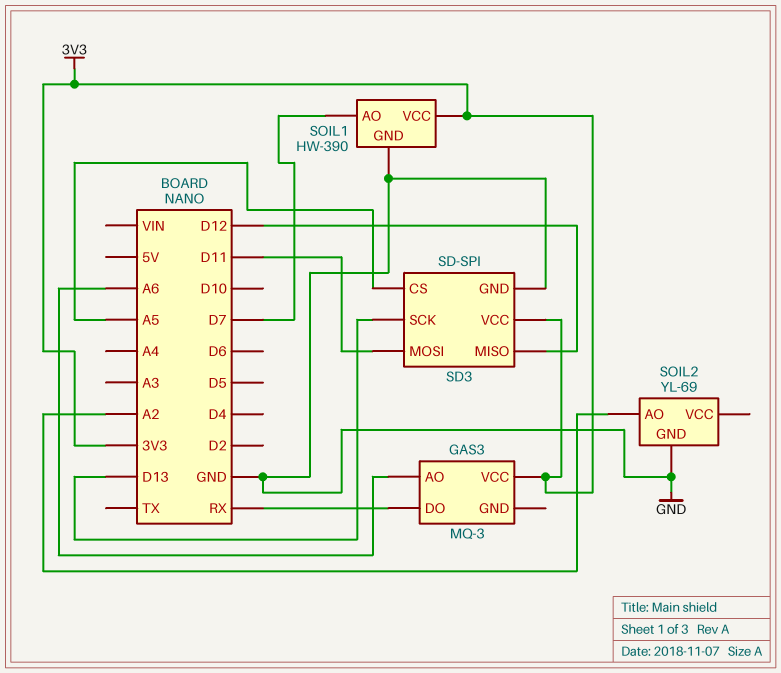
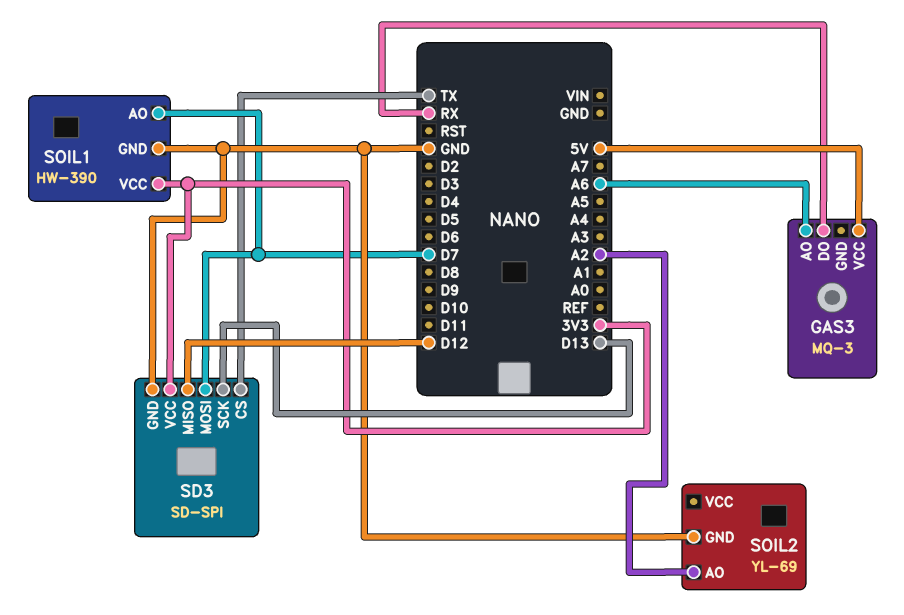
GAS3 pin VCC: 3V3 -> 5V
SD3 pin CS: A5 -> TX
SD3 pin MOSI: D11 -> D7

